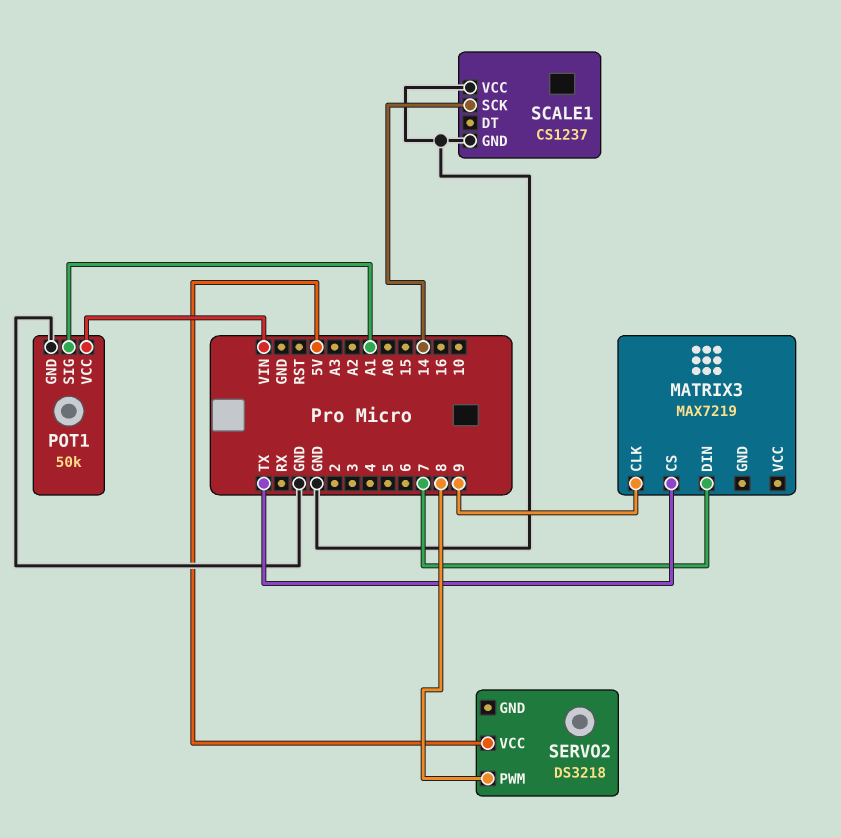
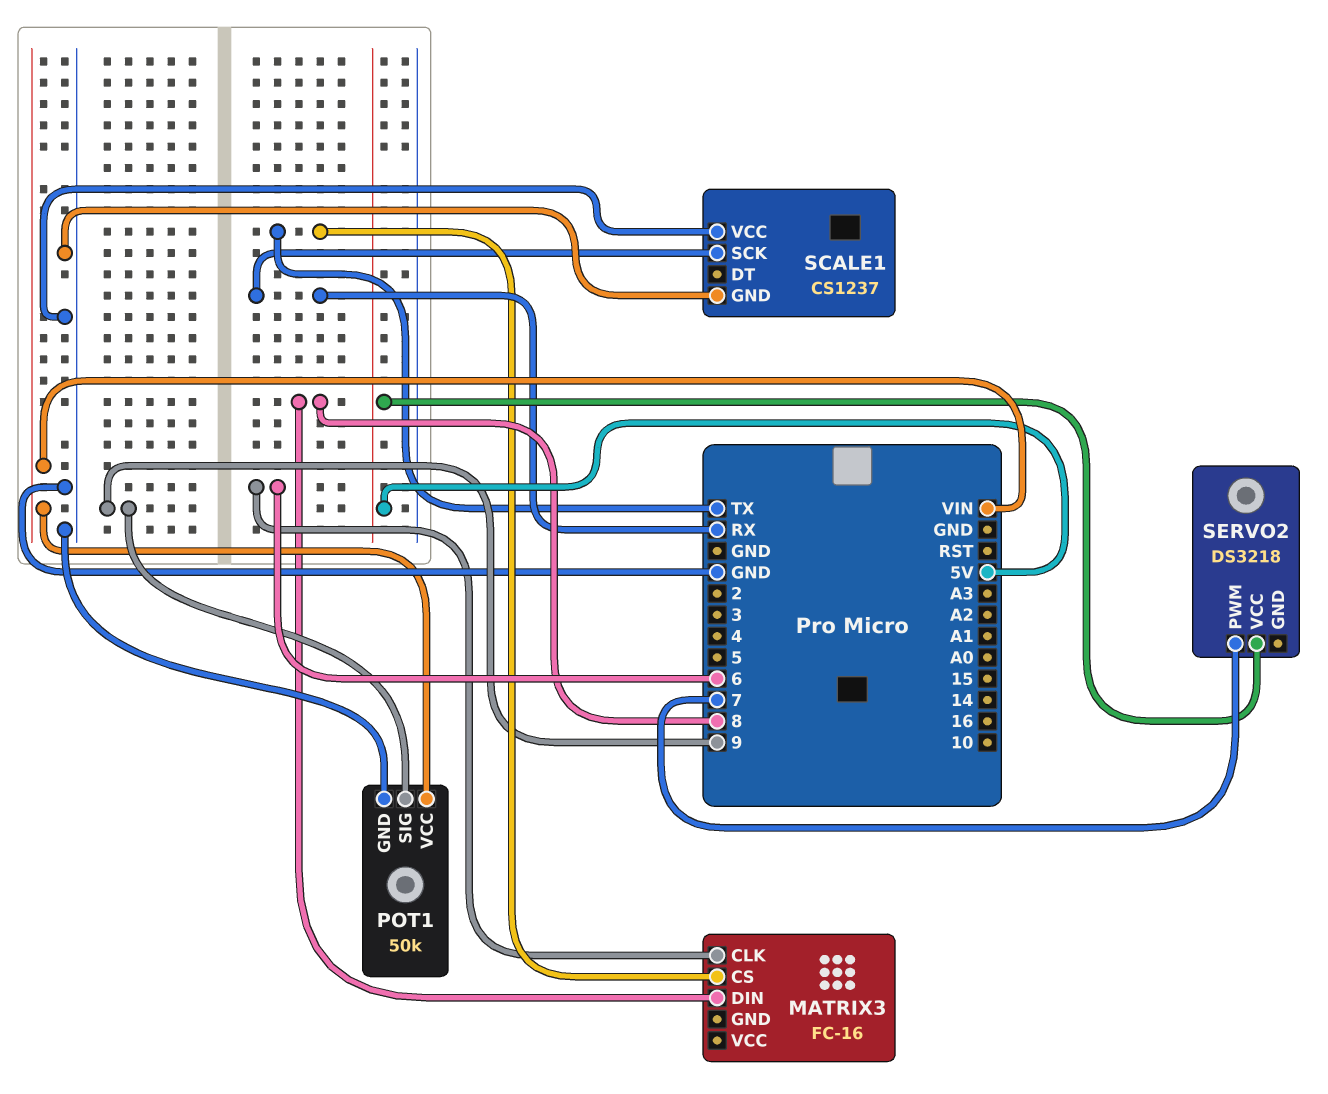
MATRIX3: MAX7219 -> FC-16
MATRIX3 pin CLK: 9 -> 6
MATRIX3 pin DIN: 7 -> 8
POT1 pin SIG: A1 -> 9
SCALE1 pin SCK: 14 -> RX
SERVO2 pin PWM: 8 -> 7

